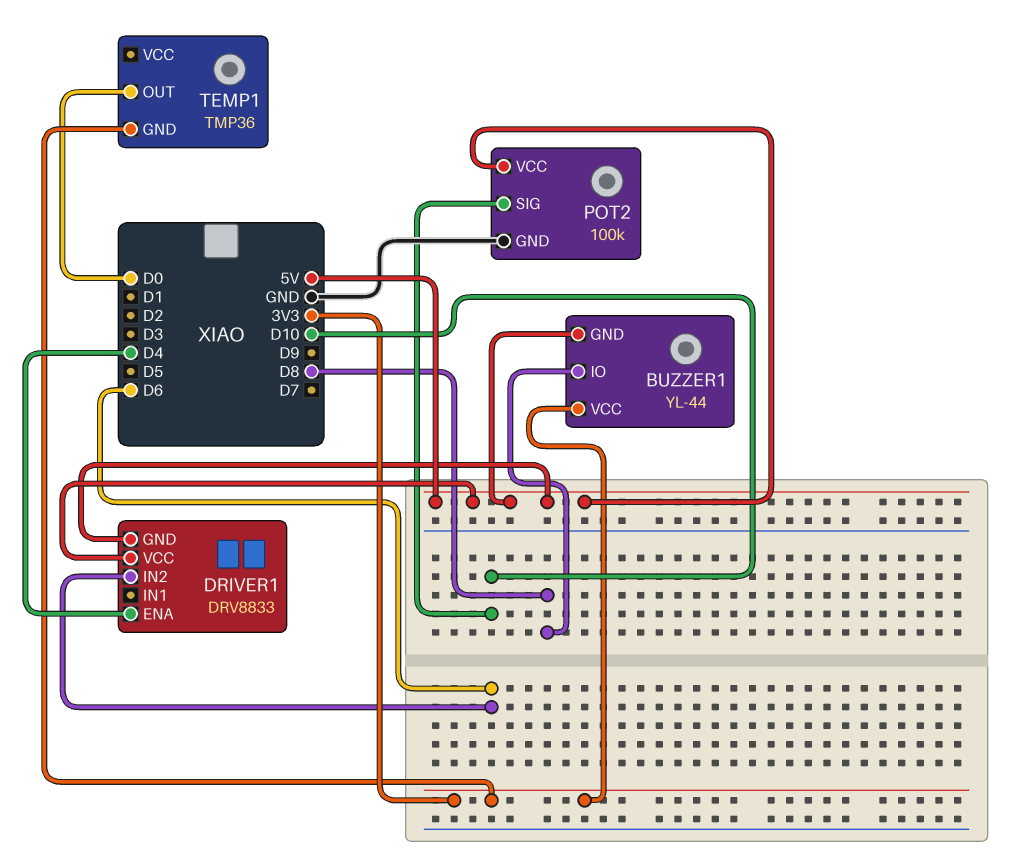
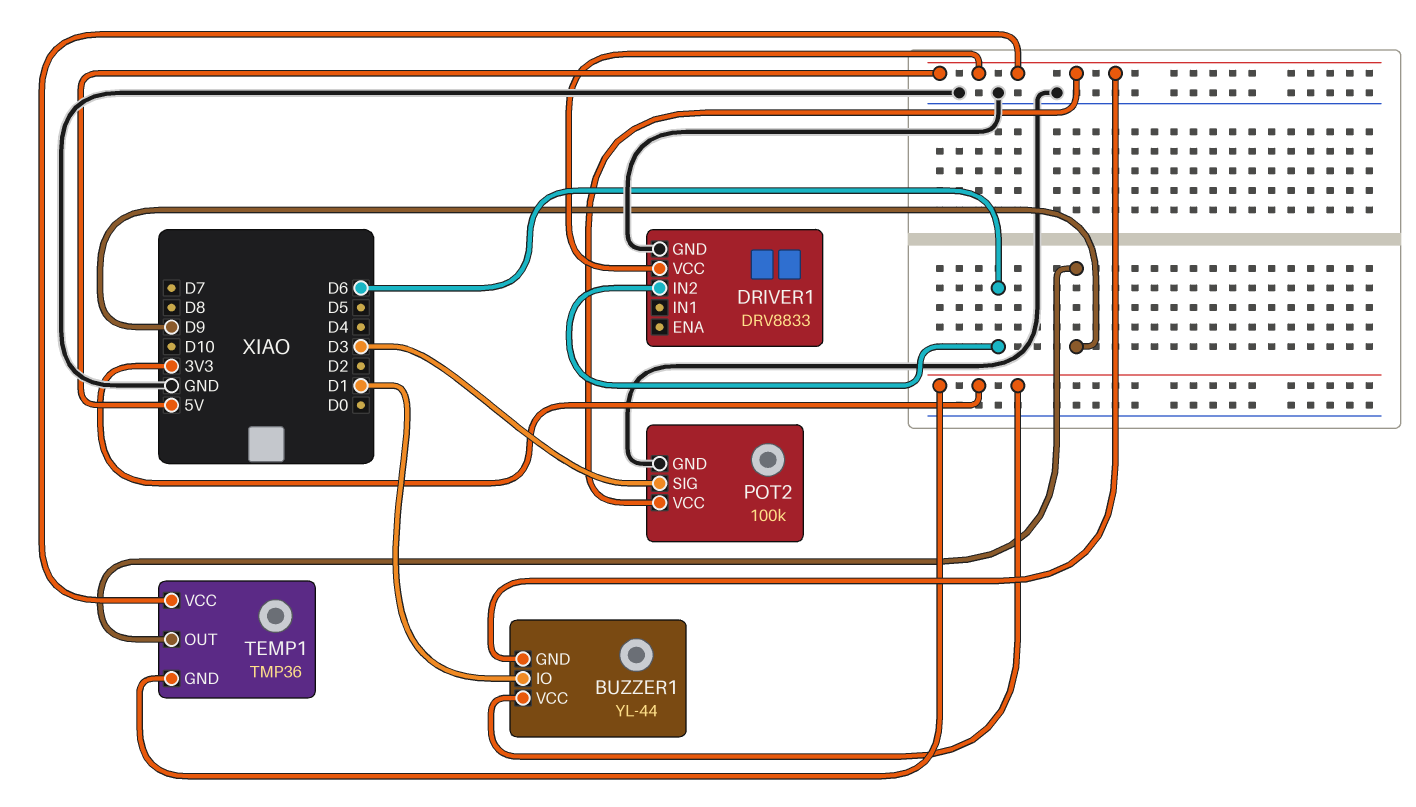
BUZZER1 pin IO: D8 -> D1
DRIVER1 pin ENA: D4 -> none
DRIVER1 pin GND: 5V -> GND
POT2 pin SIG: D10 -> D3
TEMP1 pin OUT: D0 -> D9
TEMP1 pin VCC: none -> 5V

